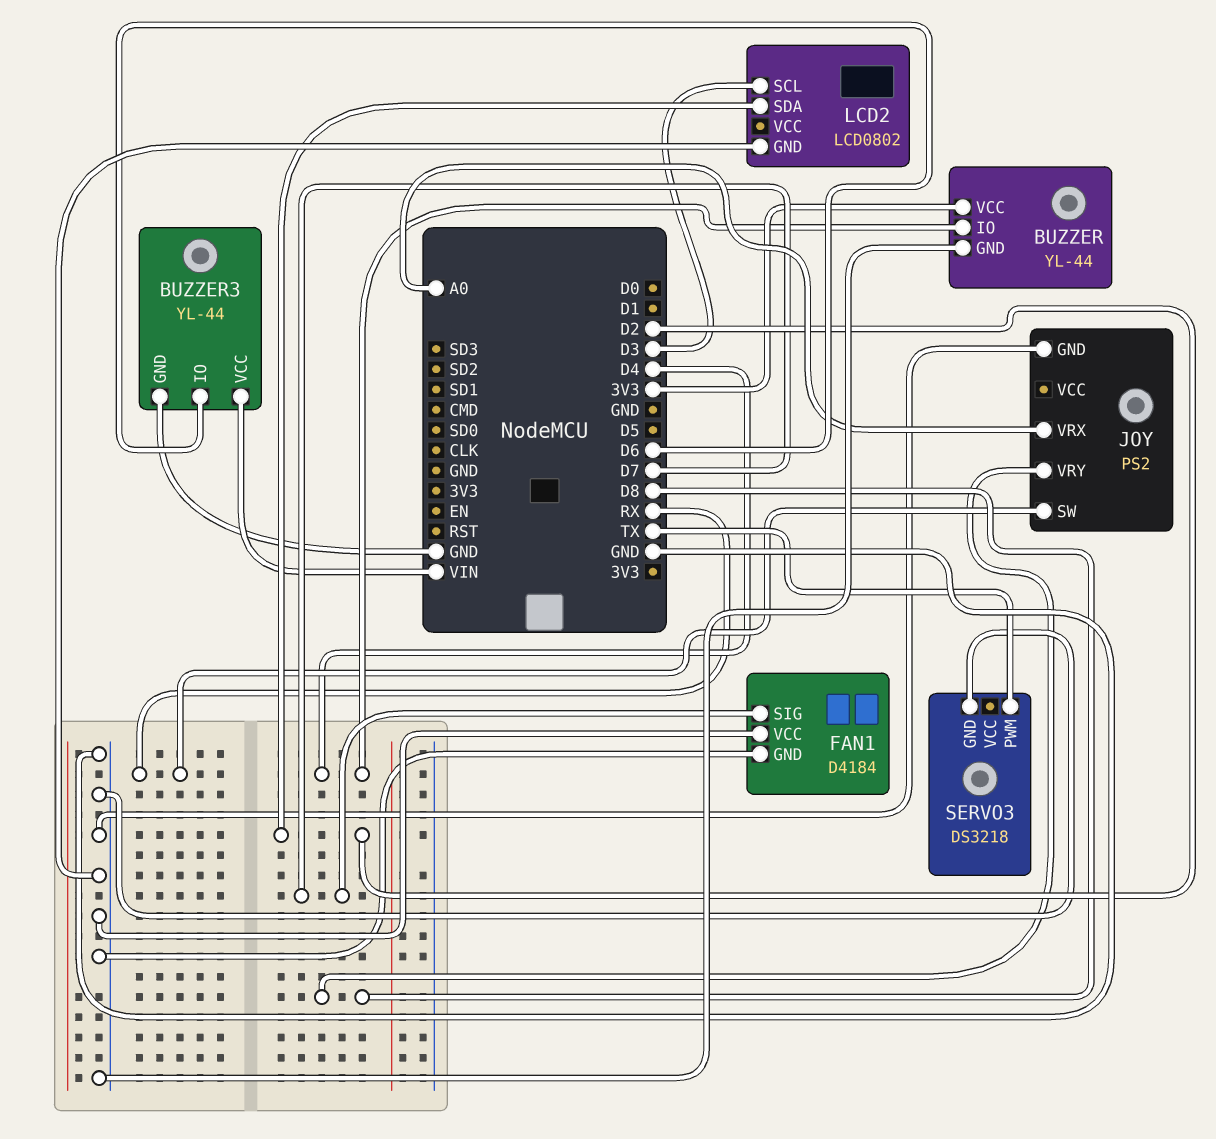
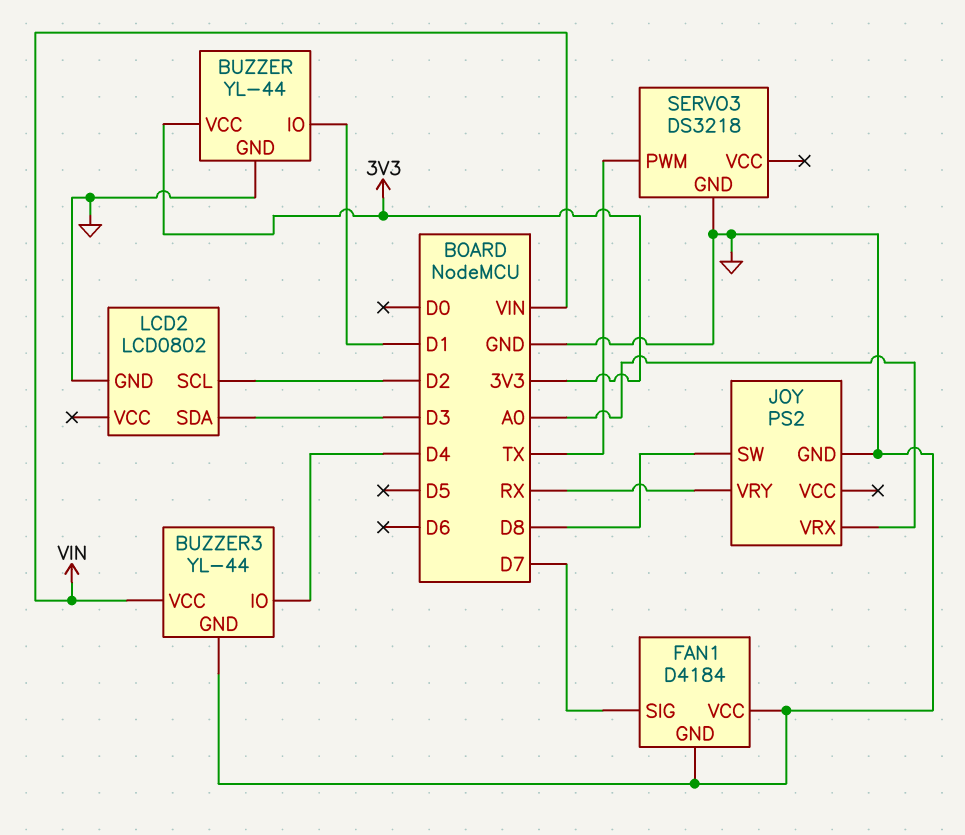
BUZZER pin IO: D4 -> D1
BUZZER3 pin IO: D6 -> D4
JOY pin SW: RX -> D8
JOY pin VRY: D8 -> RX
LCD2 pin SCL: D3 -> D2
LCD2 pin SDA: D2 -> D3

